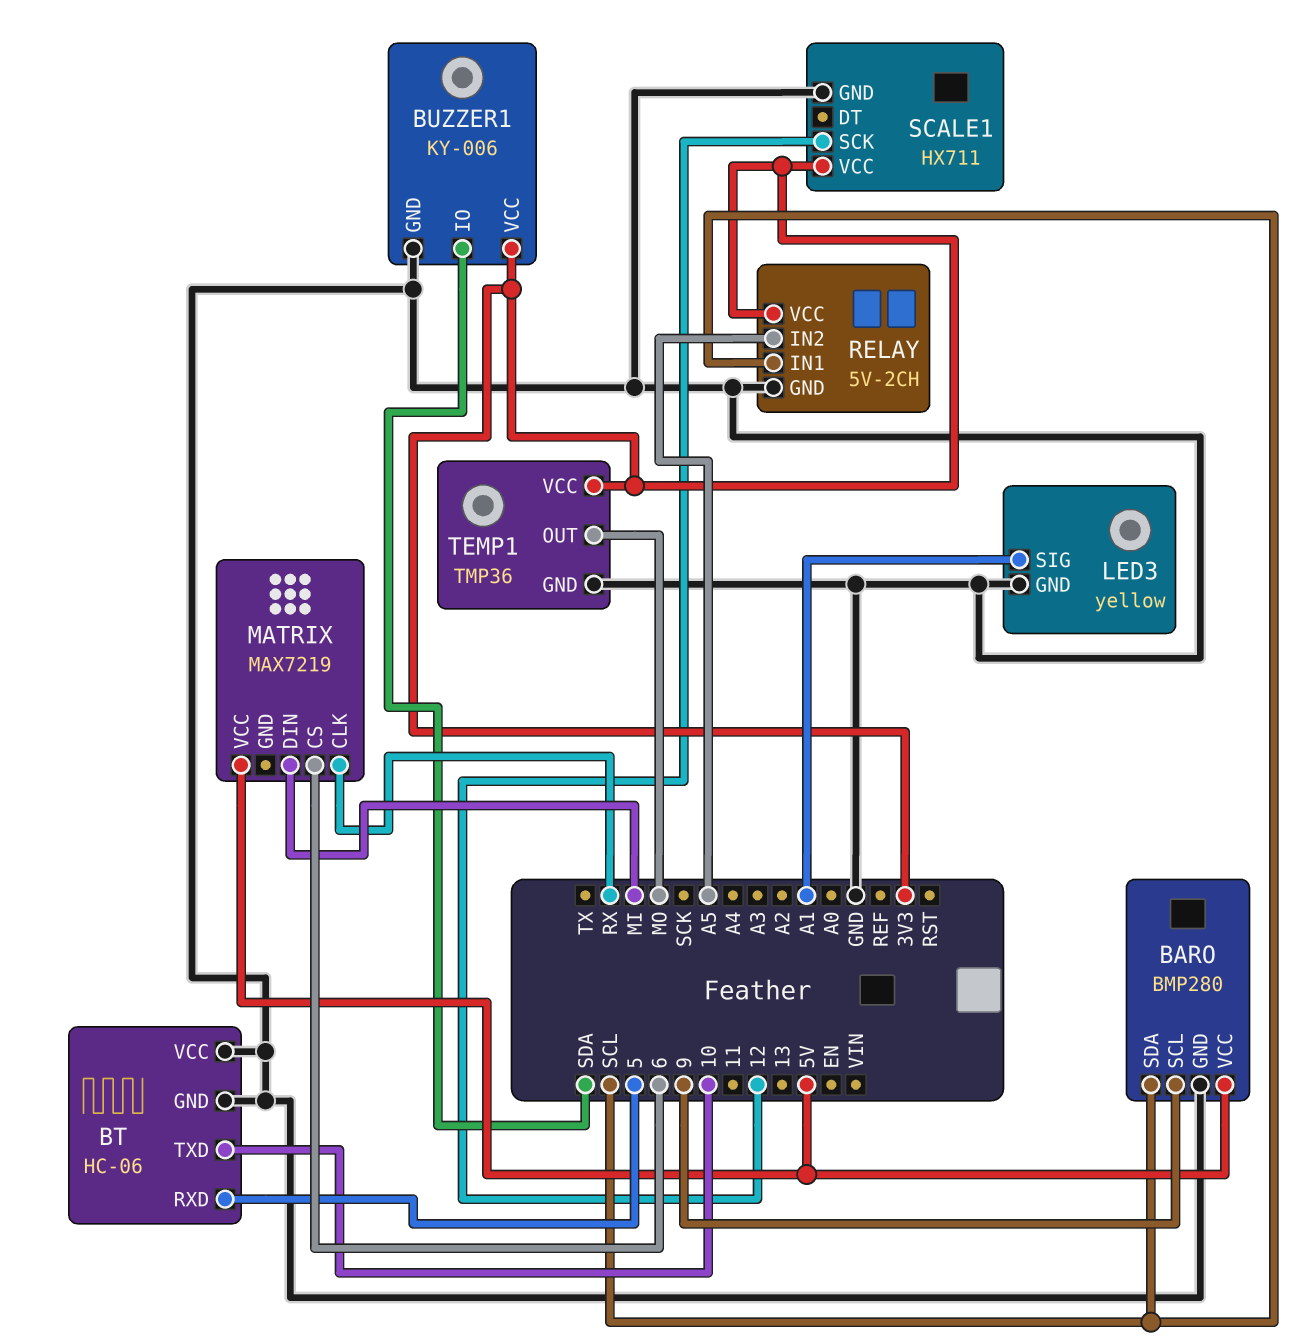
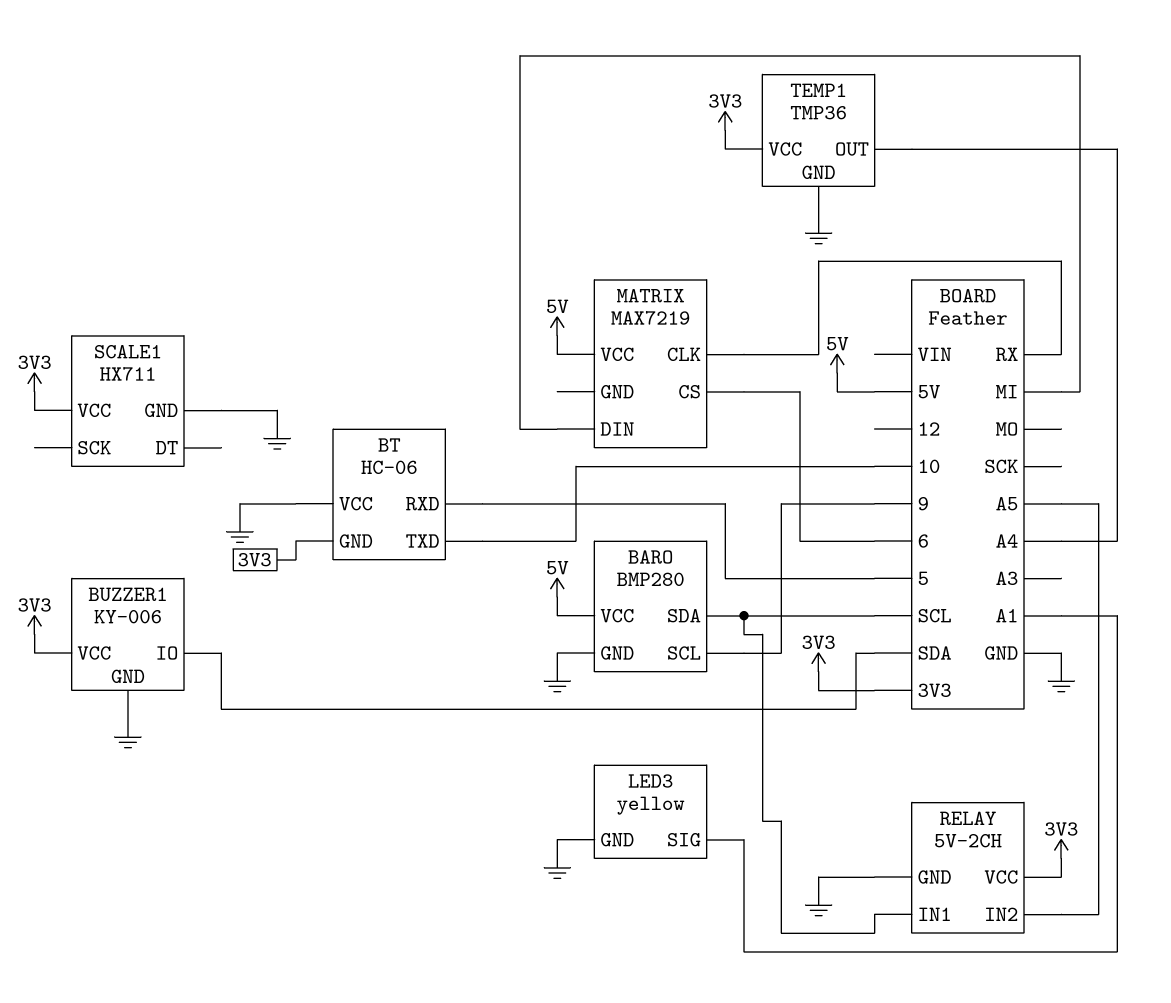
BT pin GND: GND -> 3V3
SCALE1 pin SCK: 12 -> none
TEMP1 pin OUT: MO -> A4

